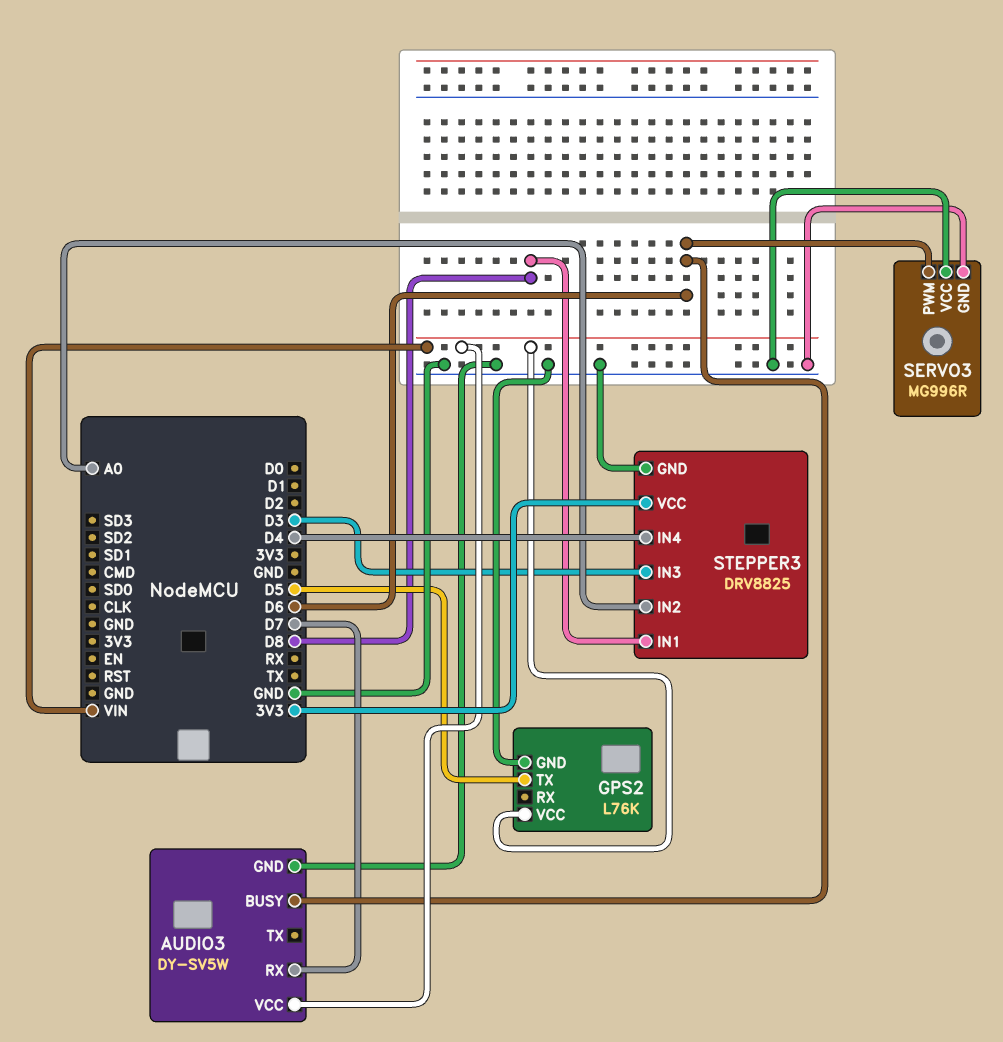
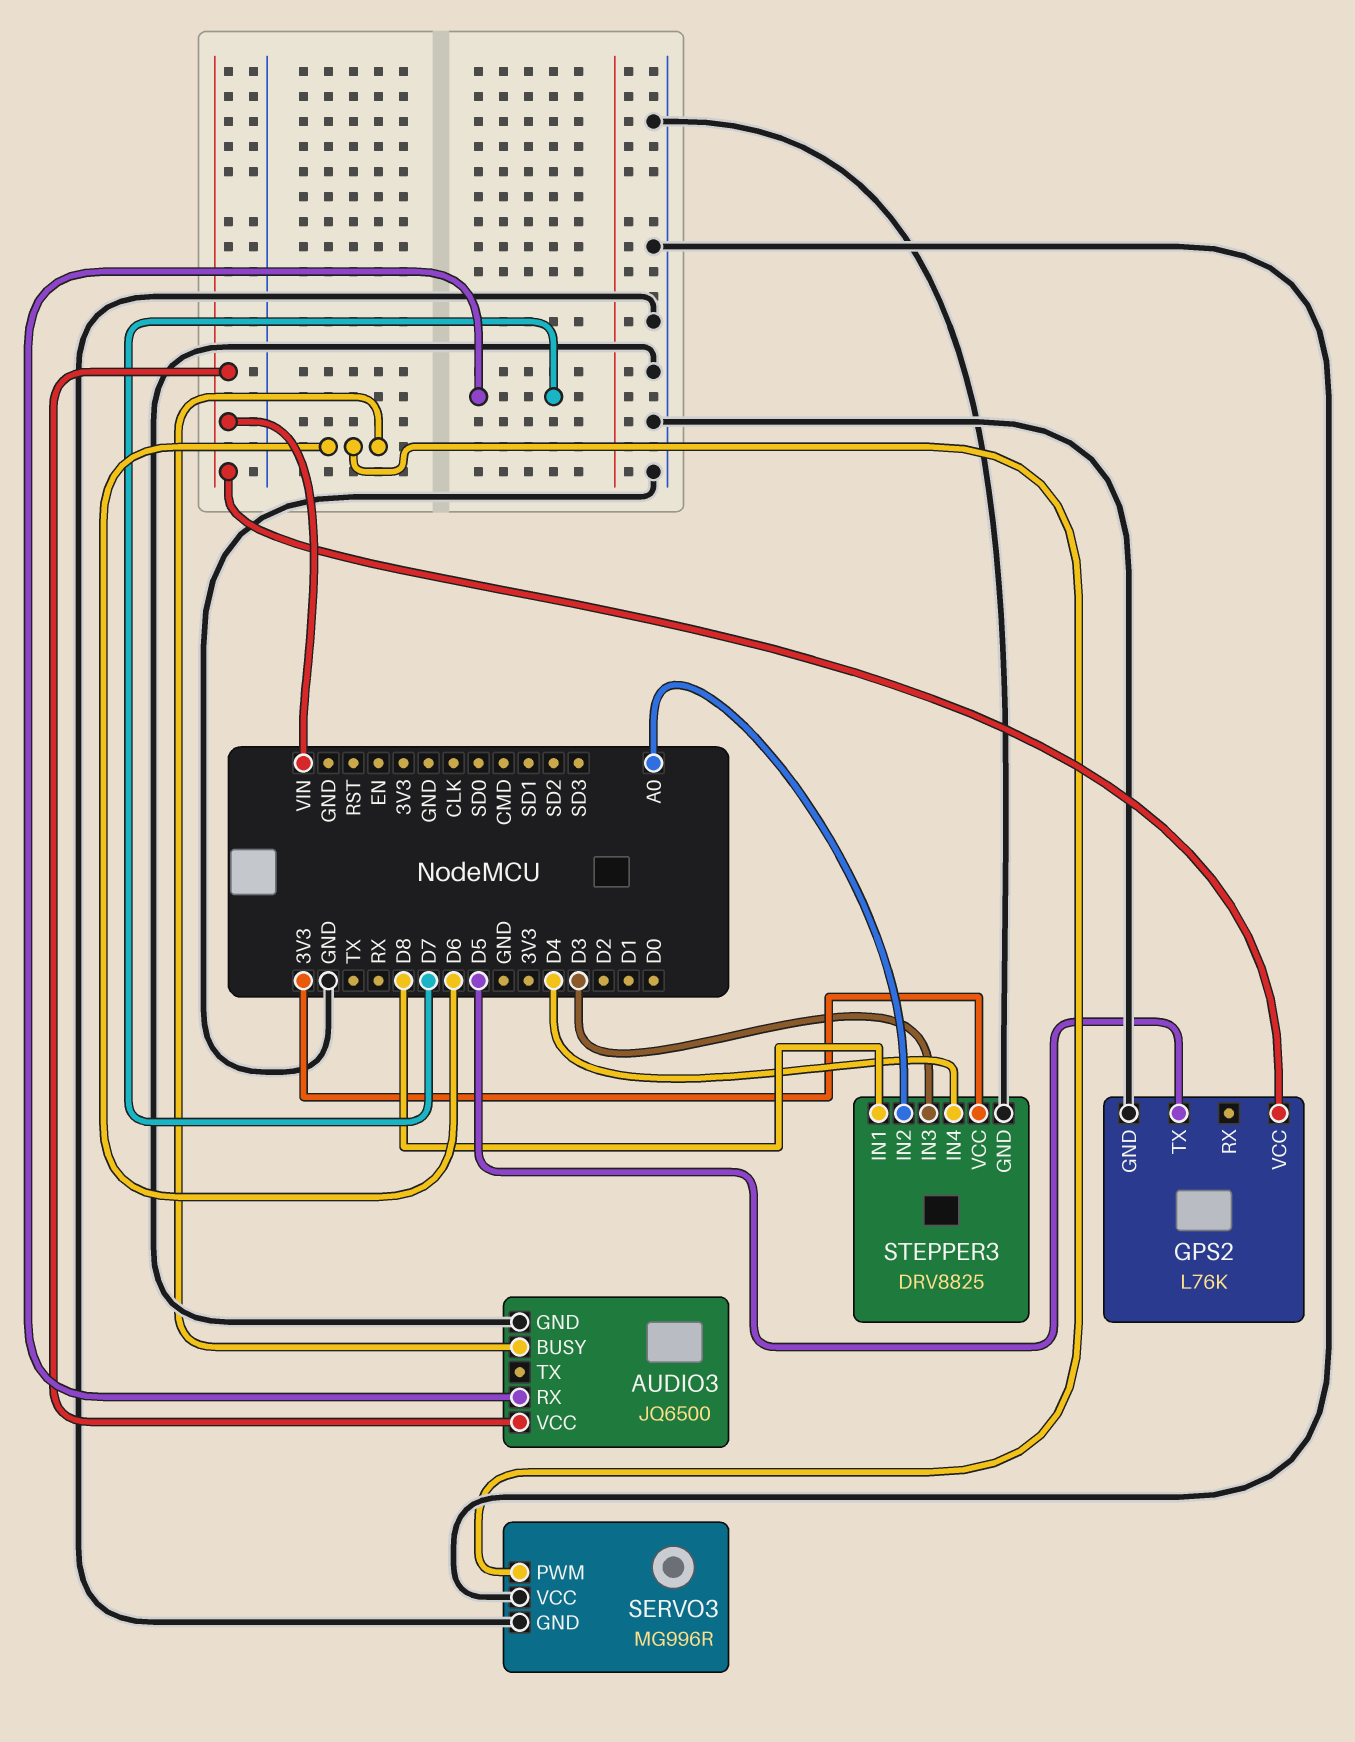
AUDIO3: DY-SV5W -> JQ6500

